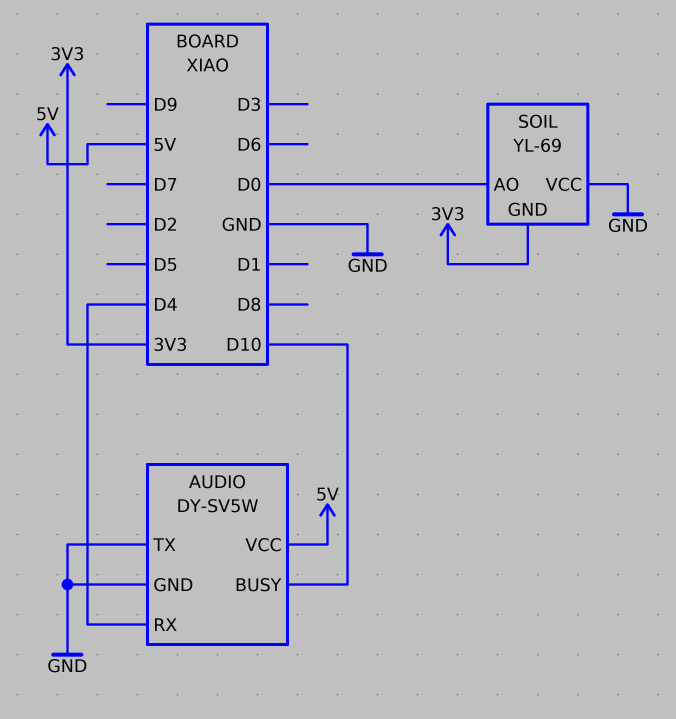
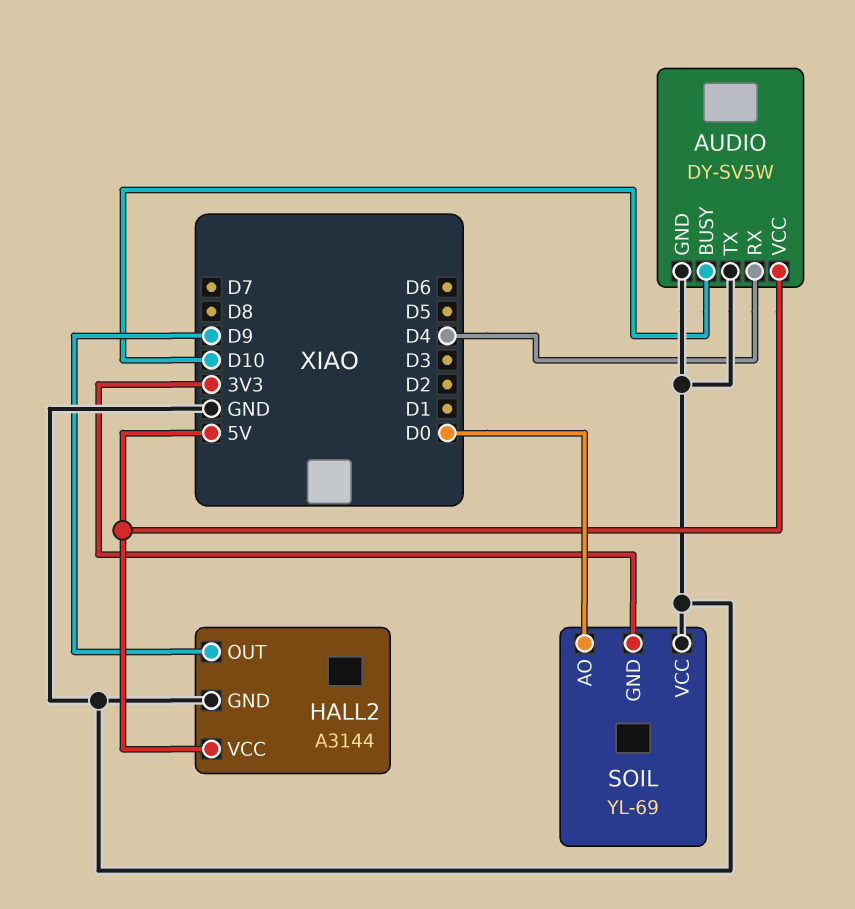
HALL2: none -> A3144
HALL2 pin GND: none -> GND
HALL2 pin OUT: none -> D9
HALL2 pin VCC: none -> 5V

